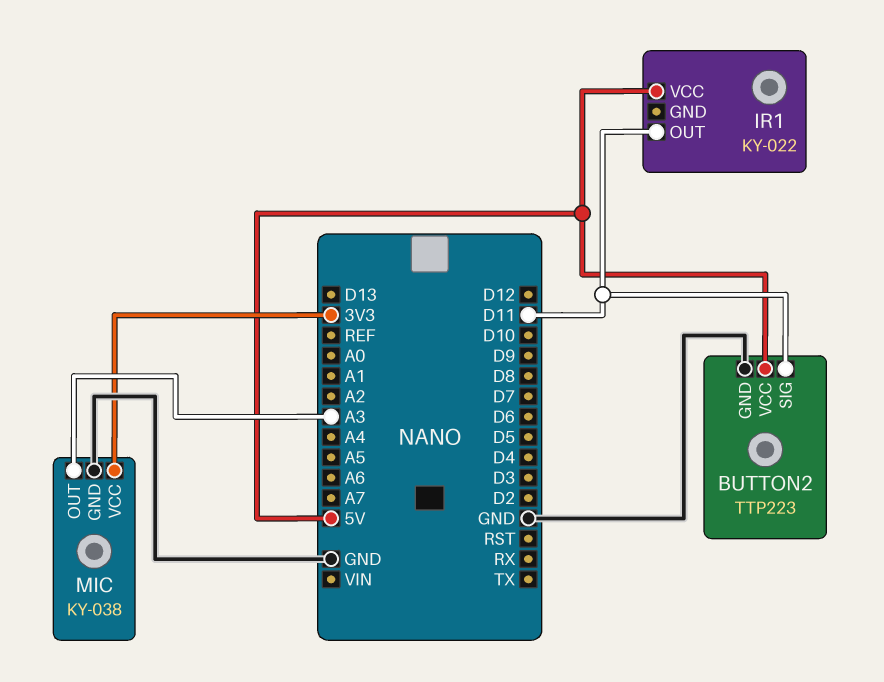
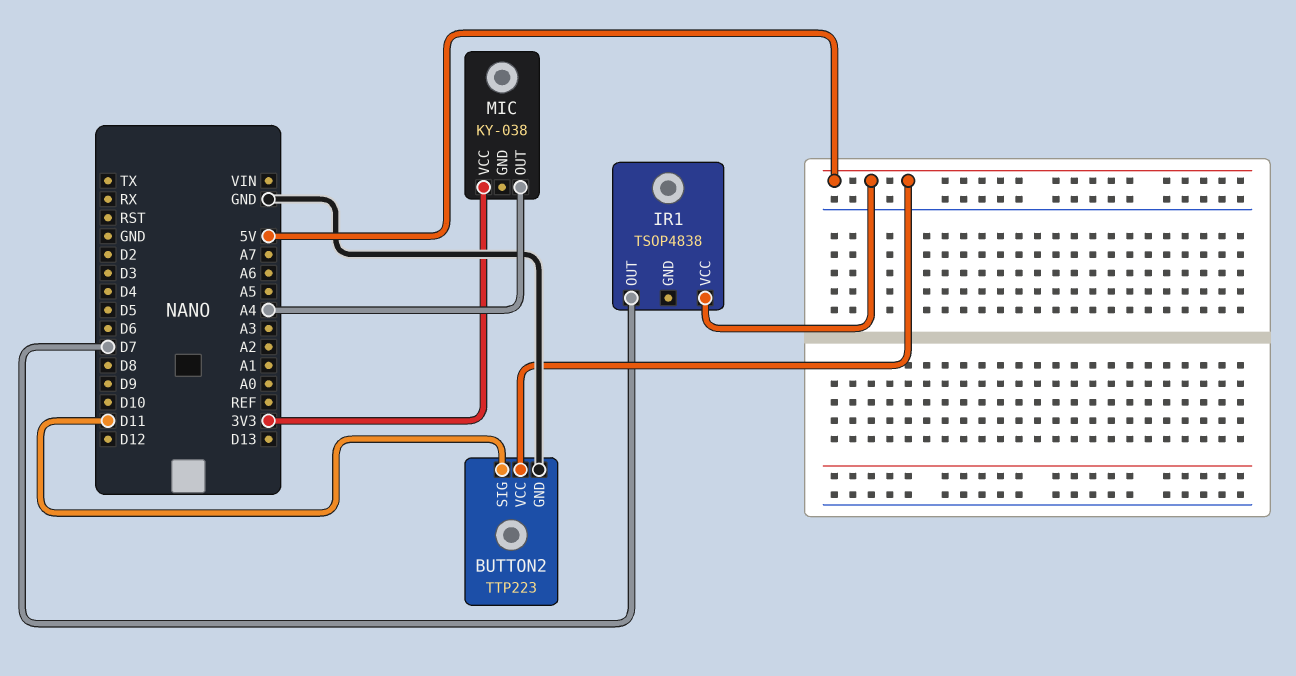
IR1: KY-022 -> TSOP4838
IR1 pin OUT: D11 -> D7
MIC pin GND: GND -> none
MIC pin OUT: A3 -> A4

